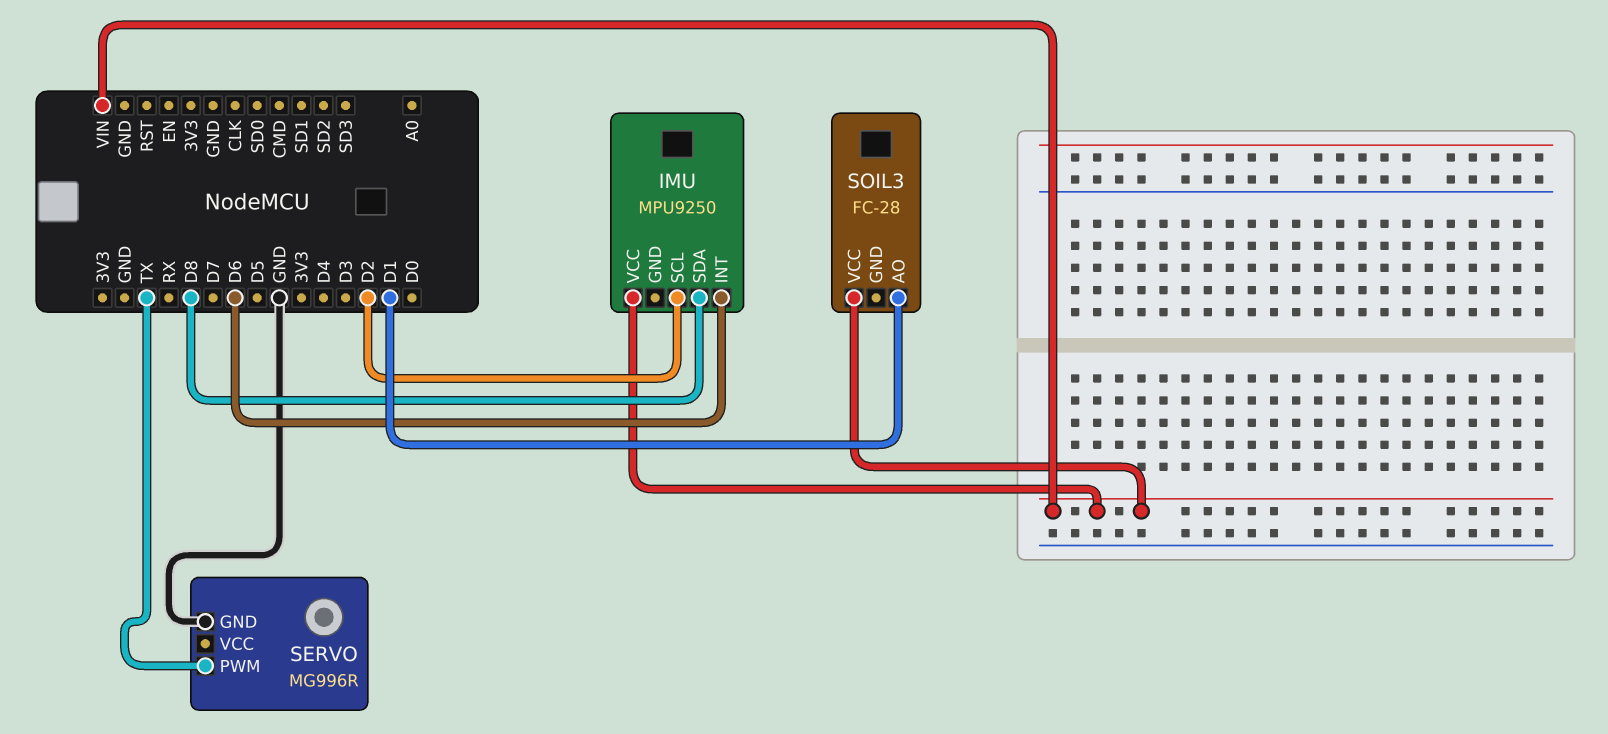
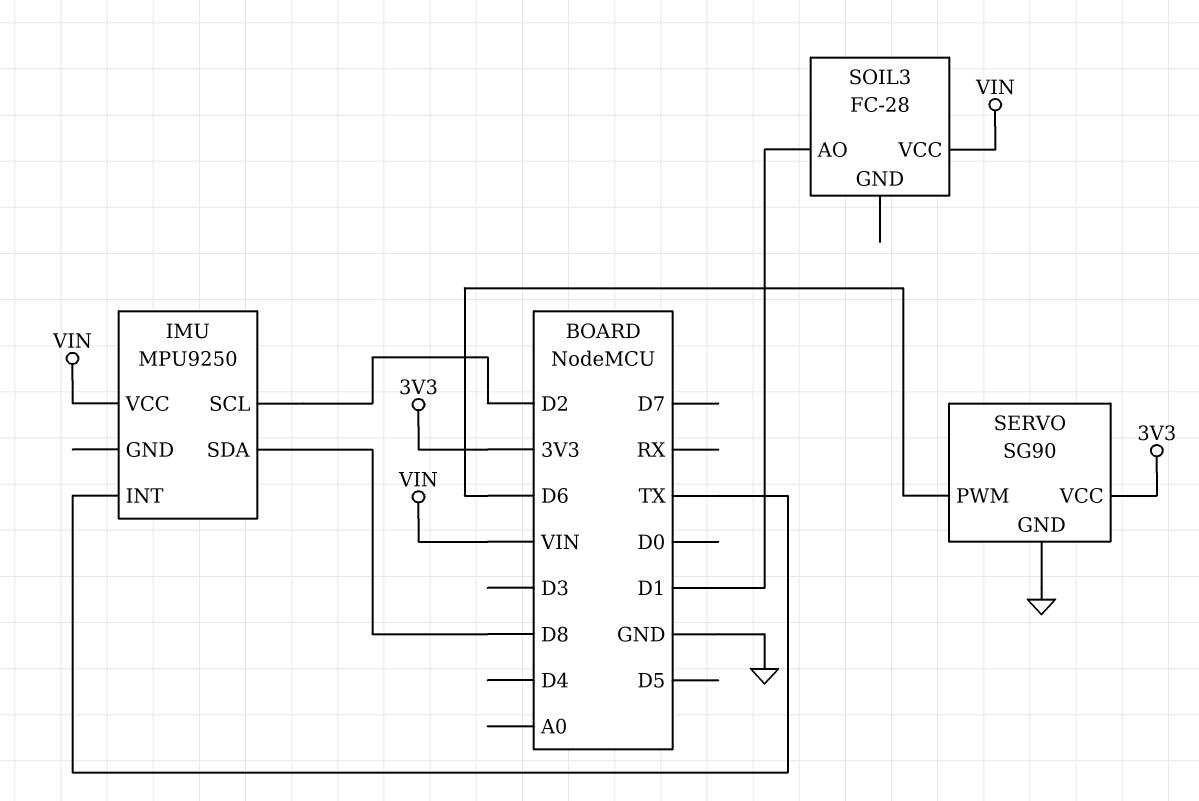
IMU pin INT: D6 -> TX
SERVO: MG996R -> SG90
SERVO pin PWM: TX -> D6
SERVO pin VCC: none -> 3V3

